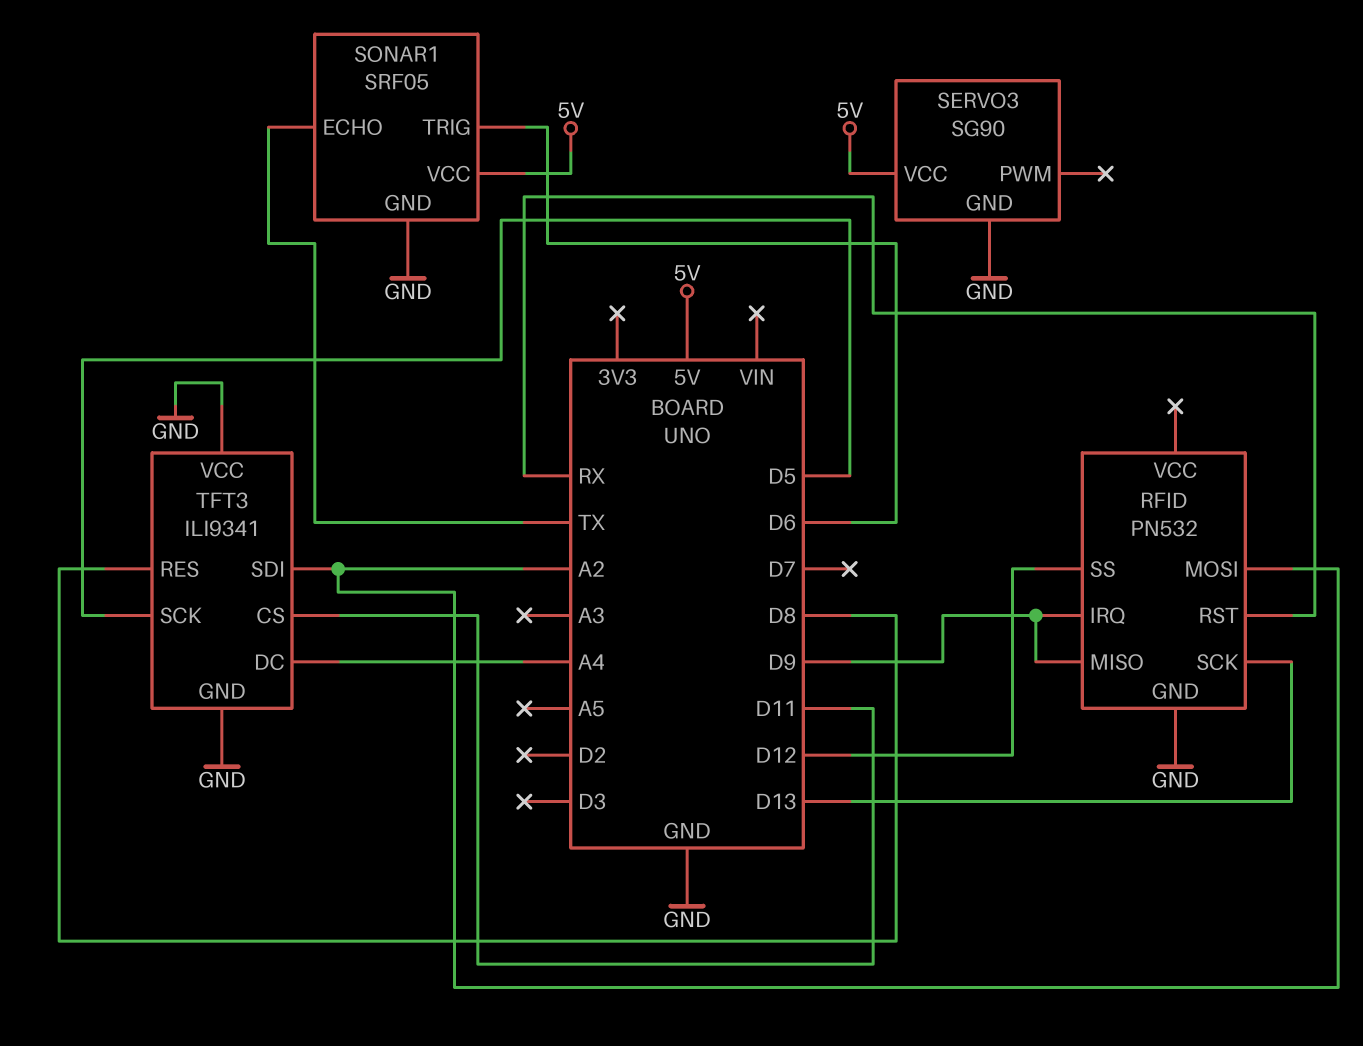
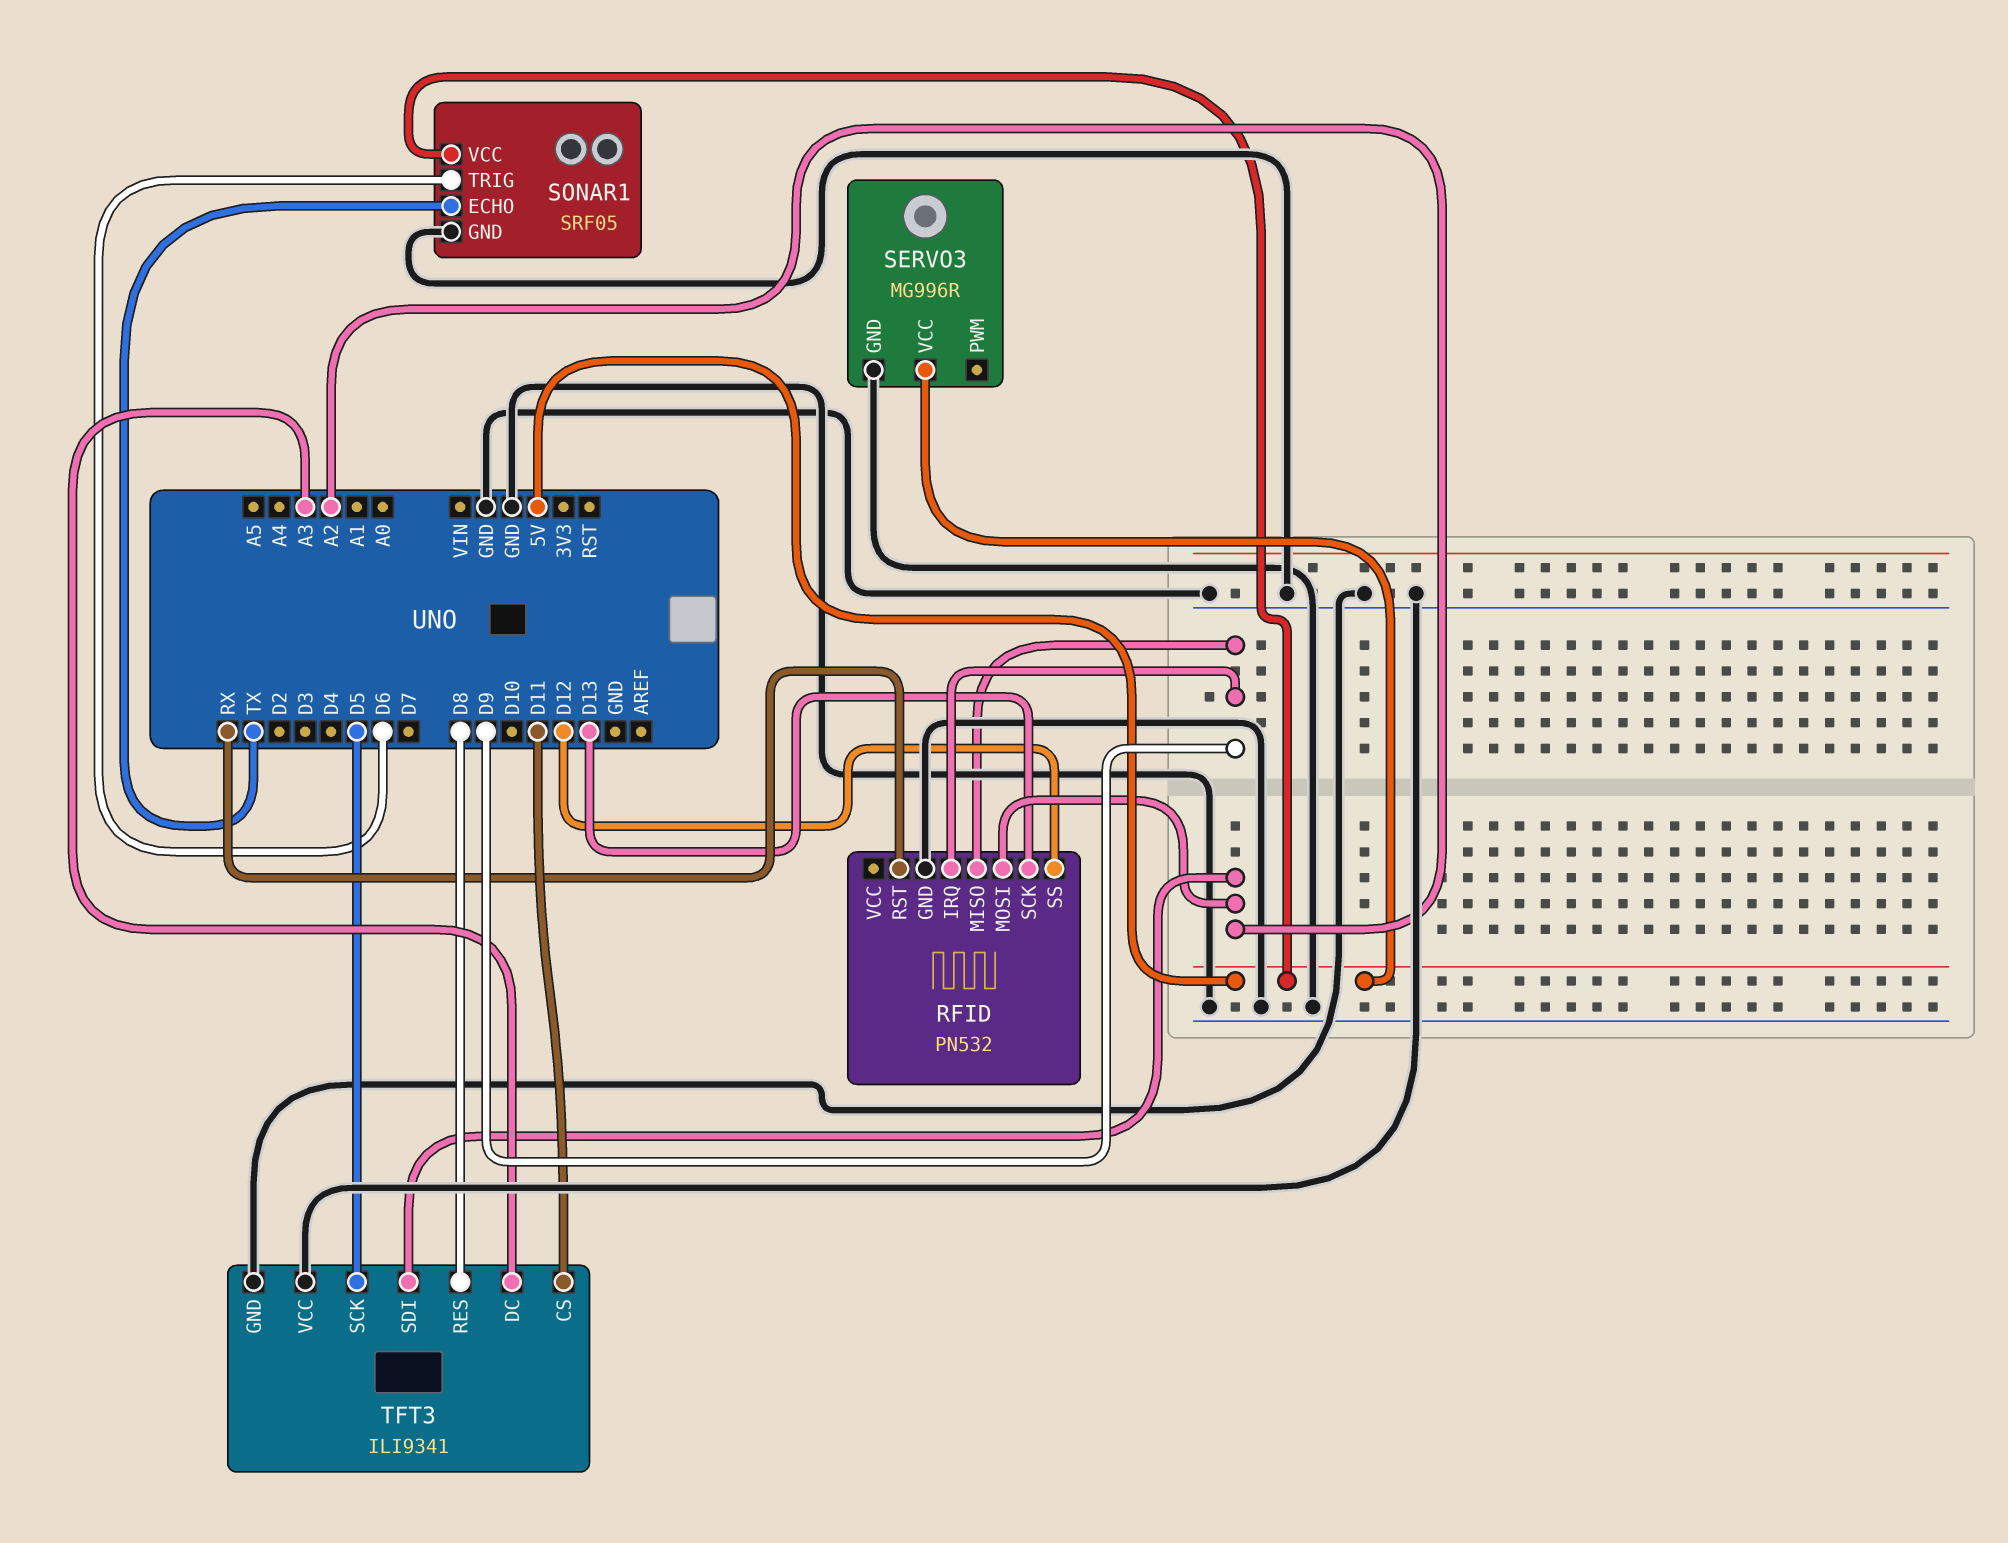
SERVO3: SG90 -> MG996R
TFT3 pin DC: A4 -> A3

